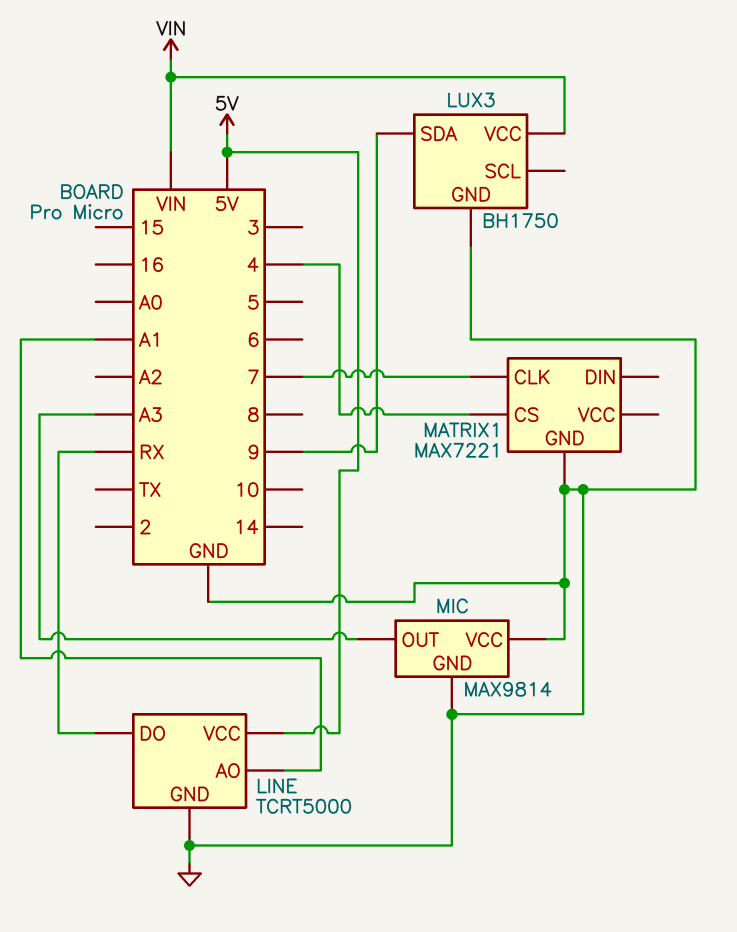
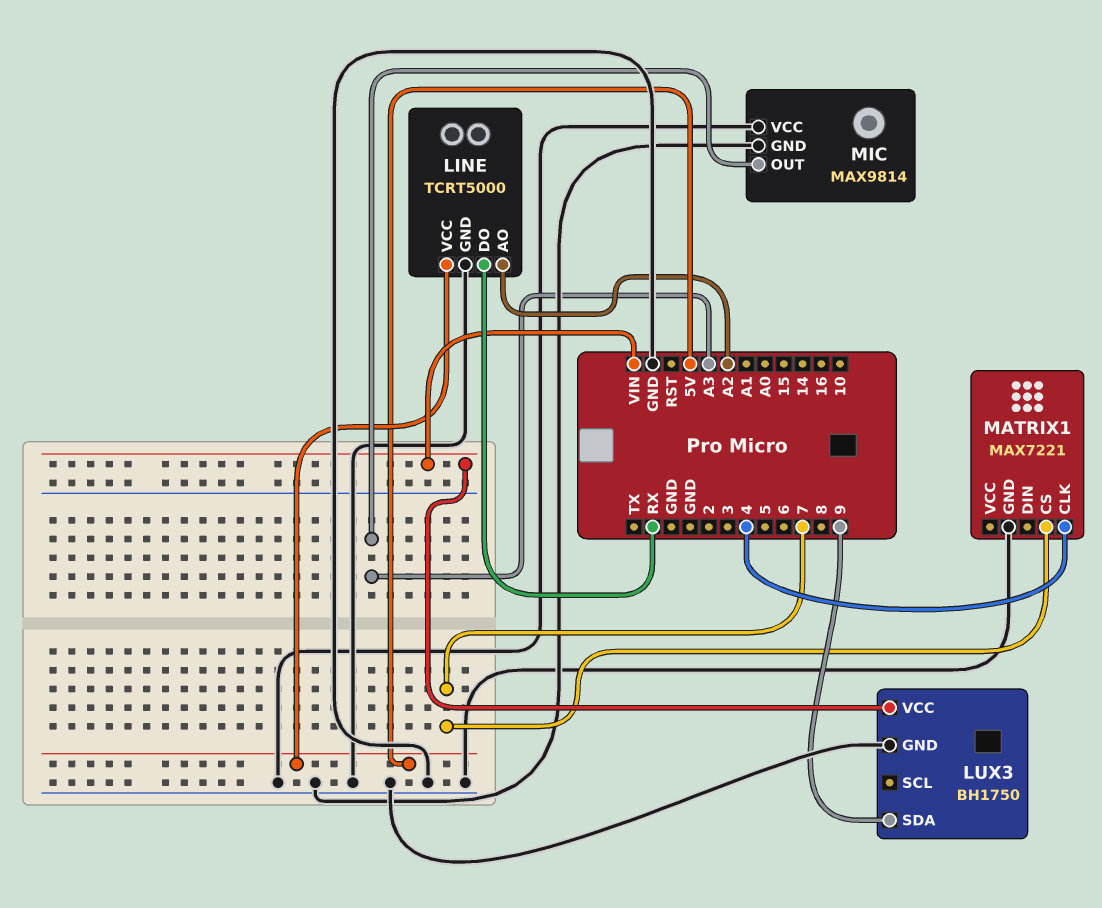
LINE pin AO: A1 -> A2
MATRIX1 pin CLK: 7 -> 4
MATRIX1 pin CS: 4 -> 7

